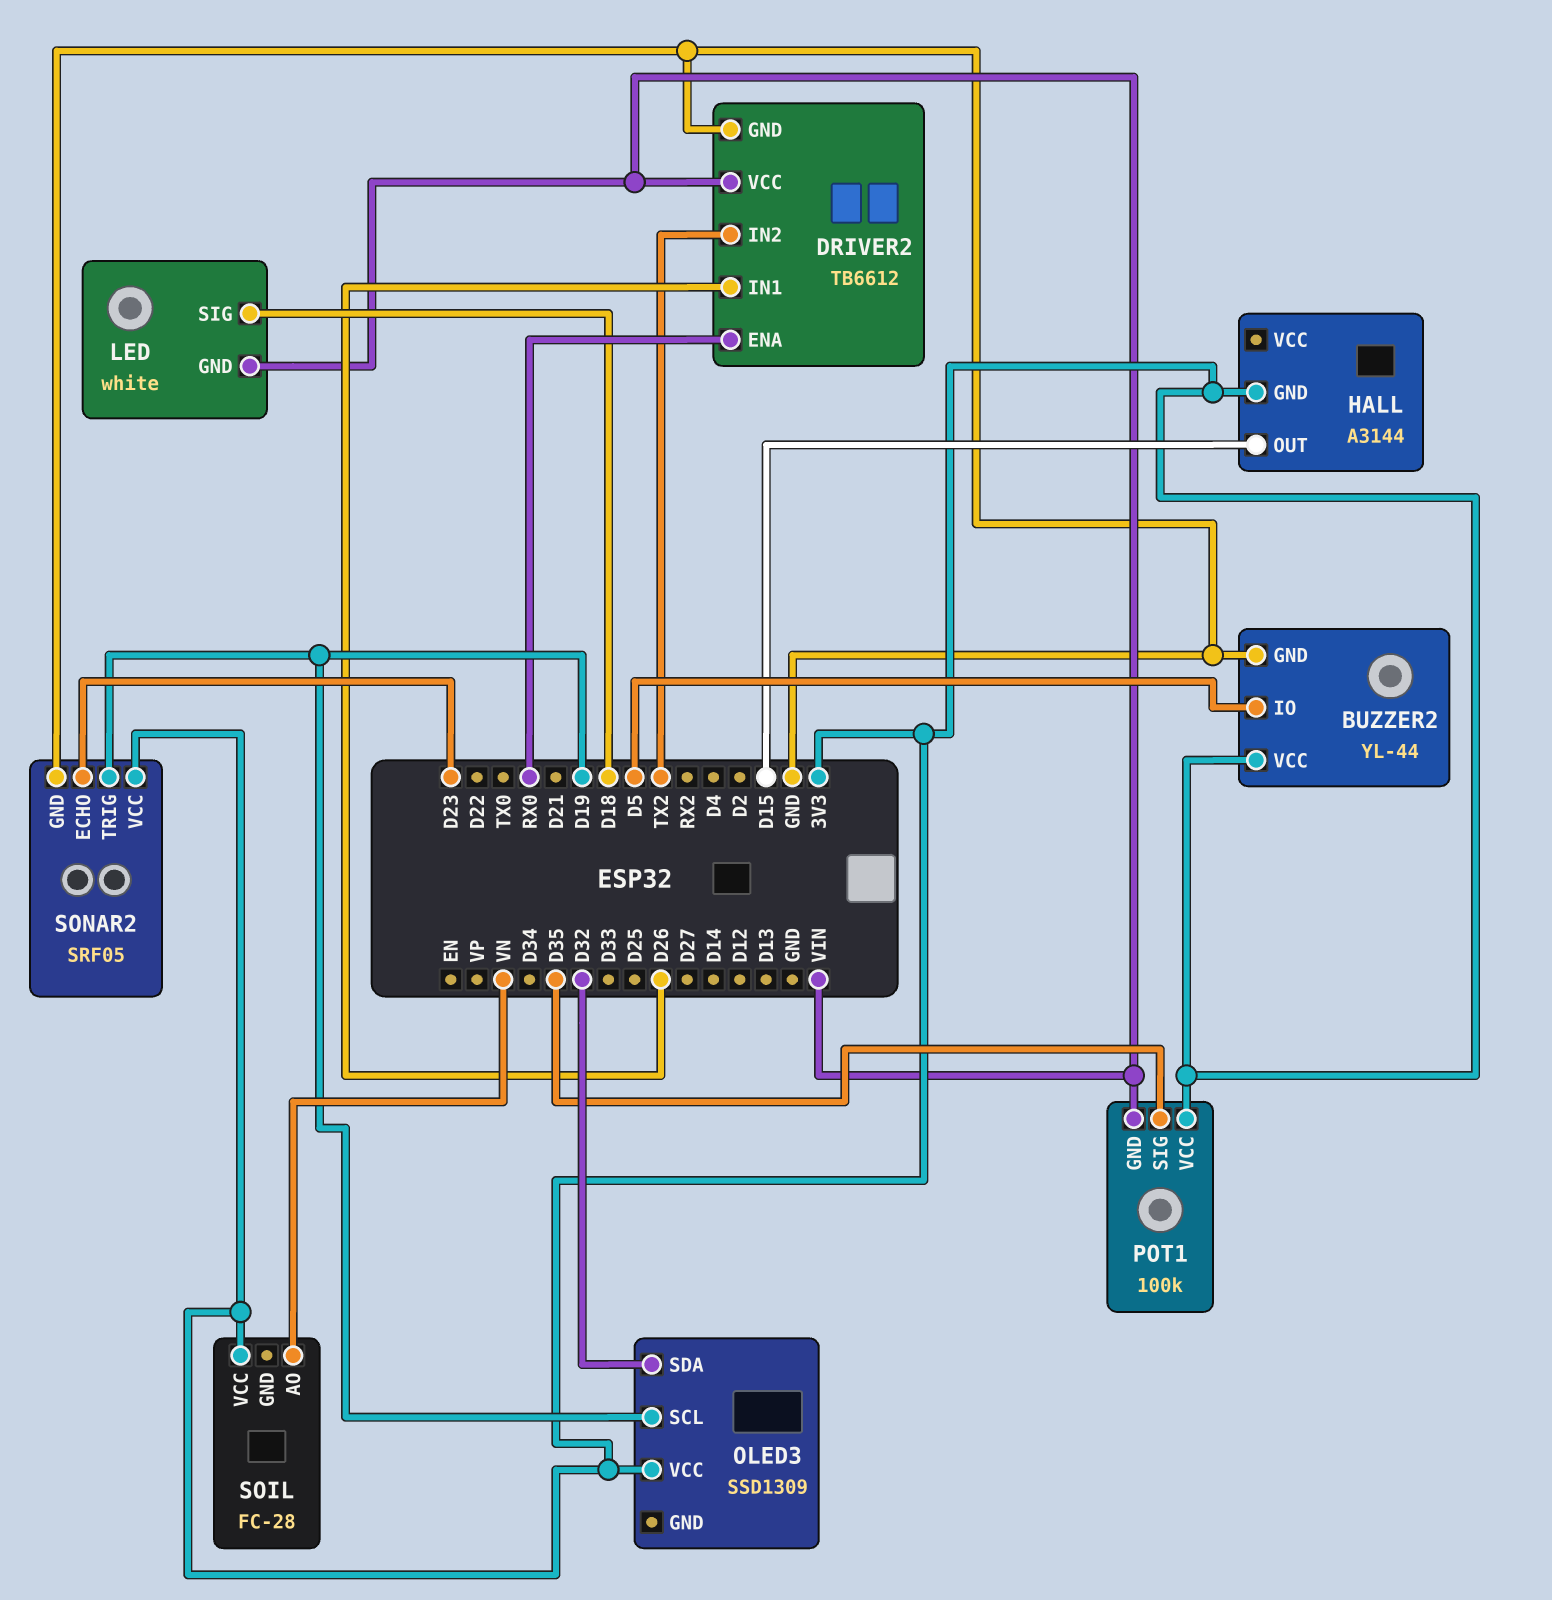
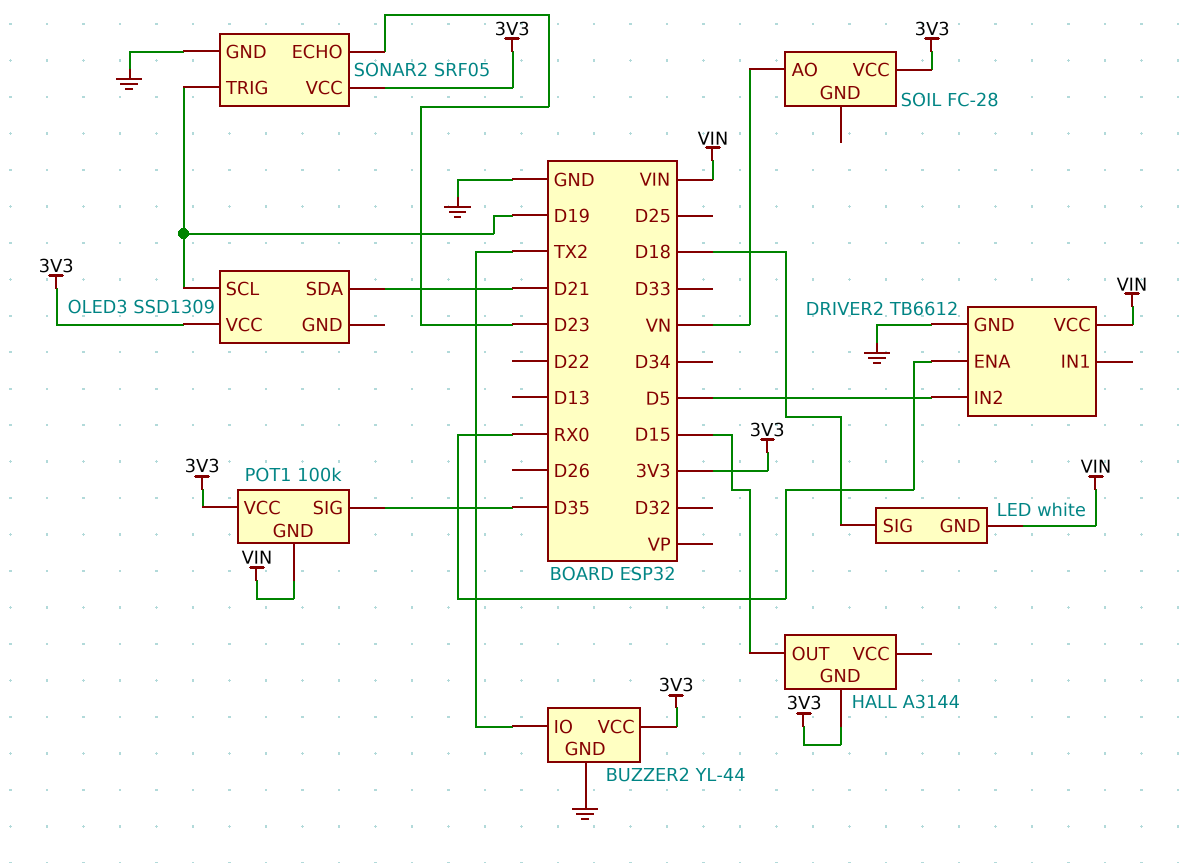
BUZZER2 pin IO: D5 -> TX2
DRIVER2 pin IN1: D26 -> none
DRIVER2 pin IN2: TX2 -> D5
OLED3 pin SDA: D32 -> D21

